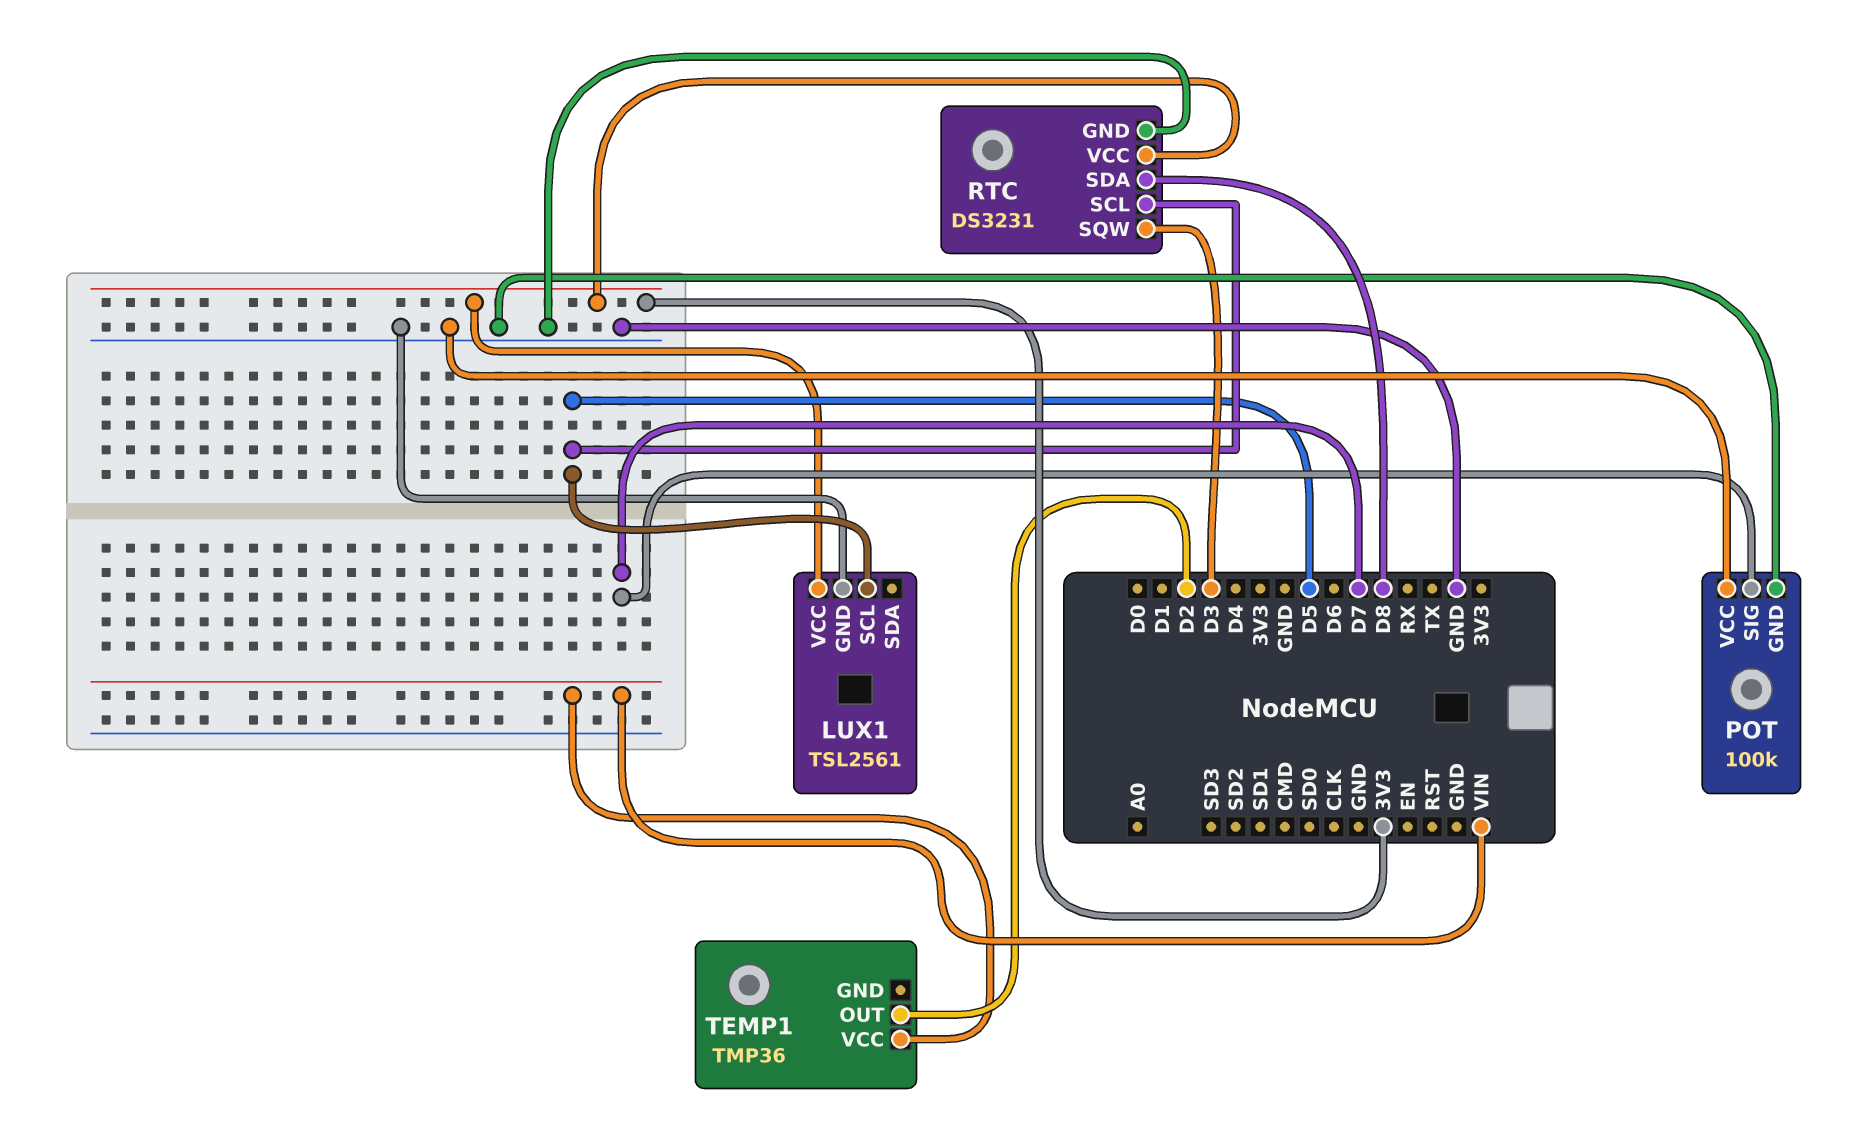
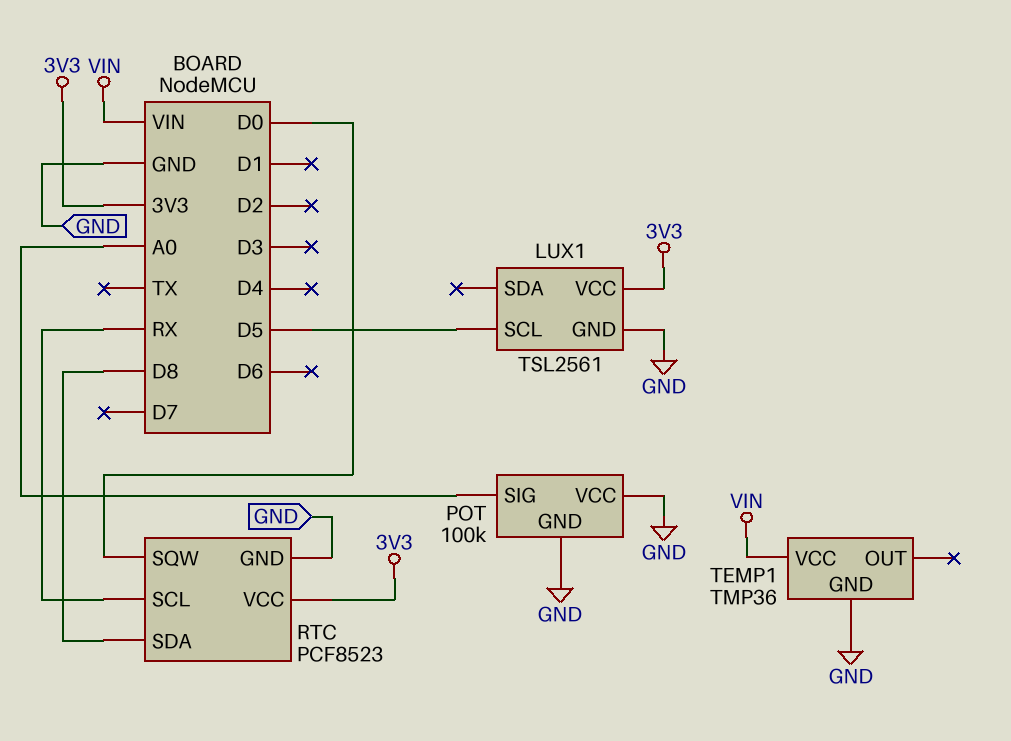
POT pin SIG: D7 -> A0
RTC: DS3231 -> PCF8523
RTC pin SCL: D5 -> RX
RTC pin SQW: D3 -> D0
TEMP1 pin GND: none -> GND
TEMP1 pin OUT: D2 -> none

